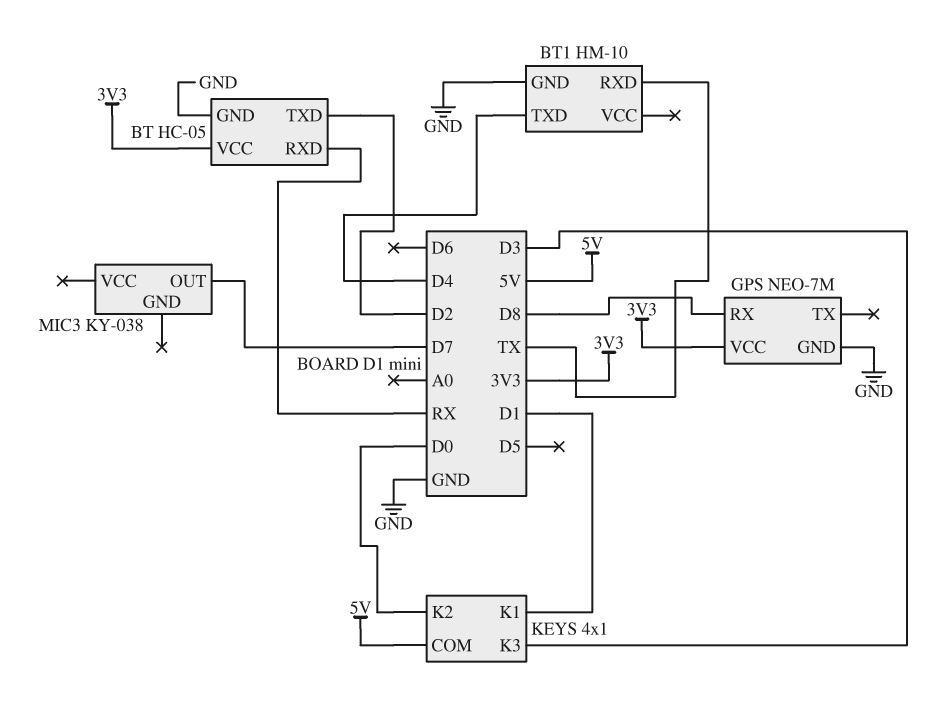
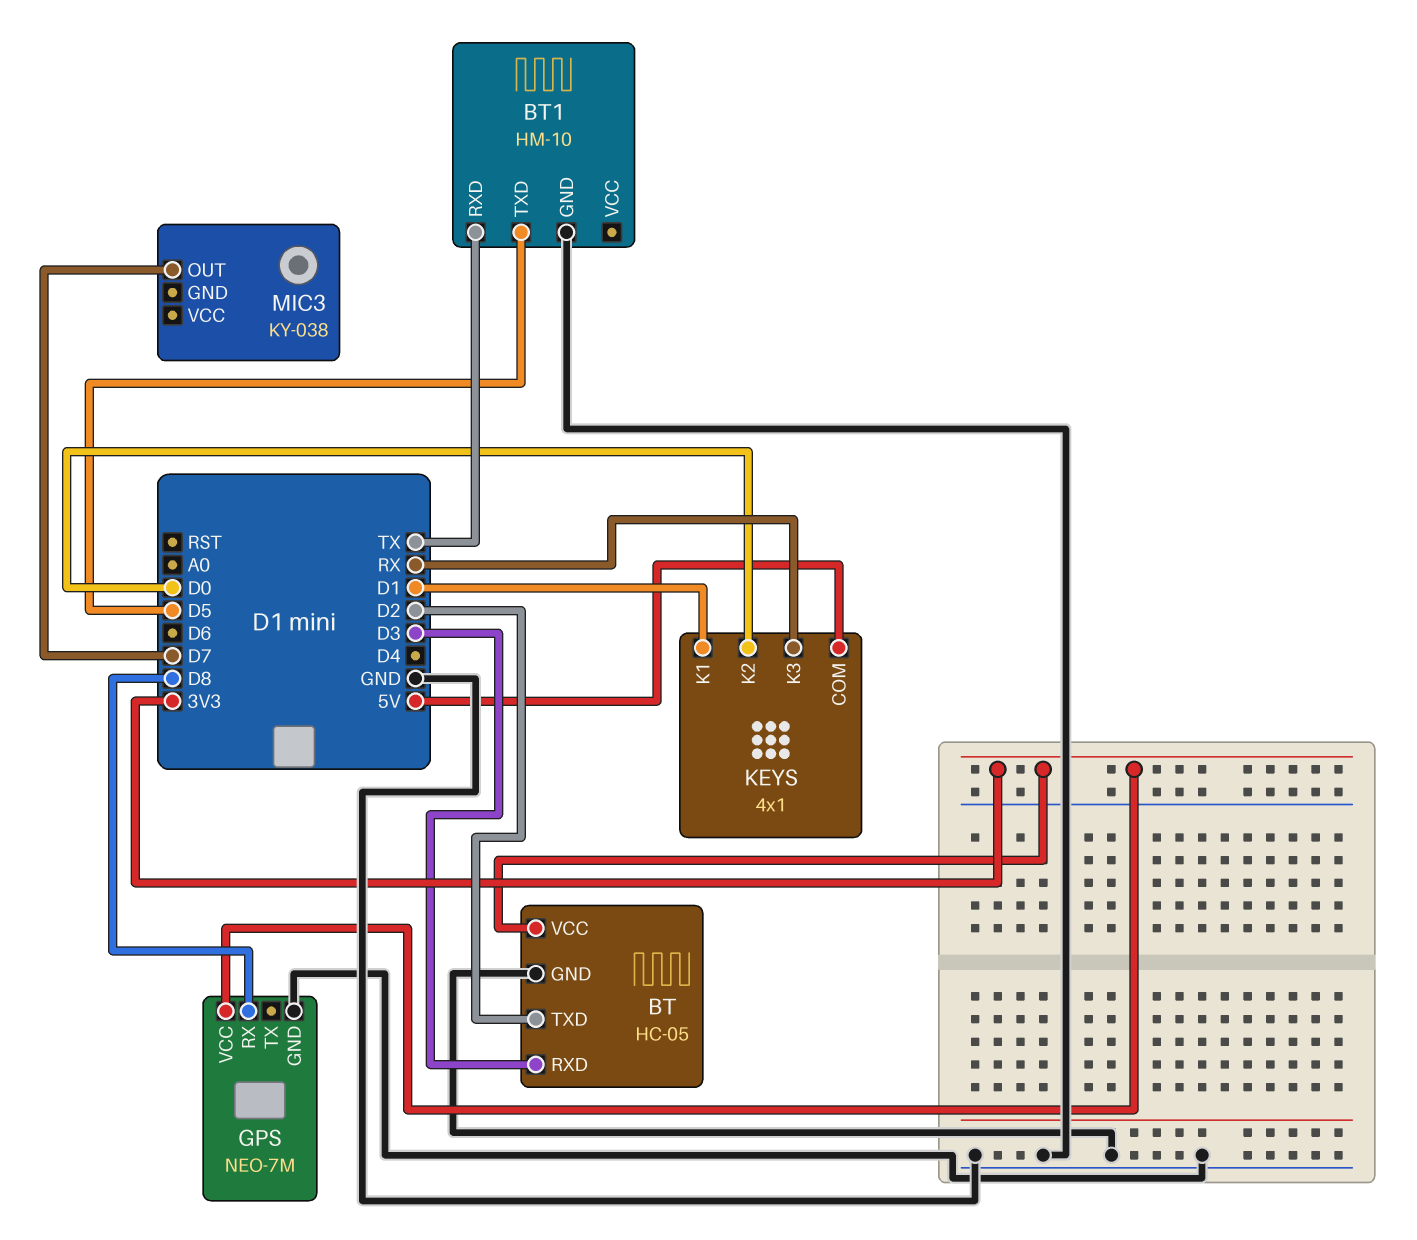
BT pin RXD: RX -> D3
BT1 pin TXD: D4 -> D5
KEYS pin K3: D3 -> RX

